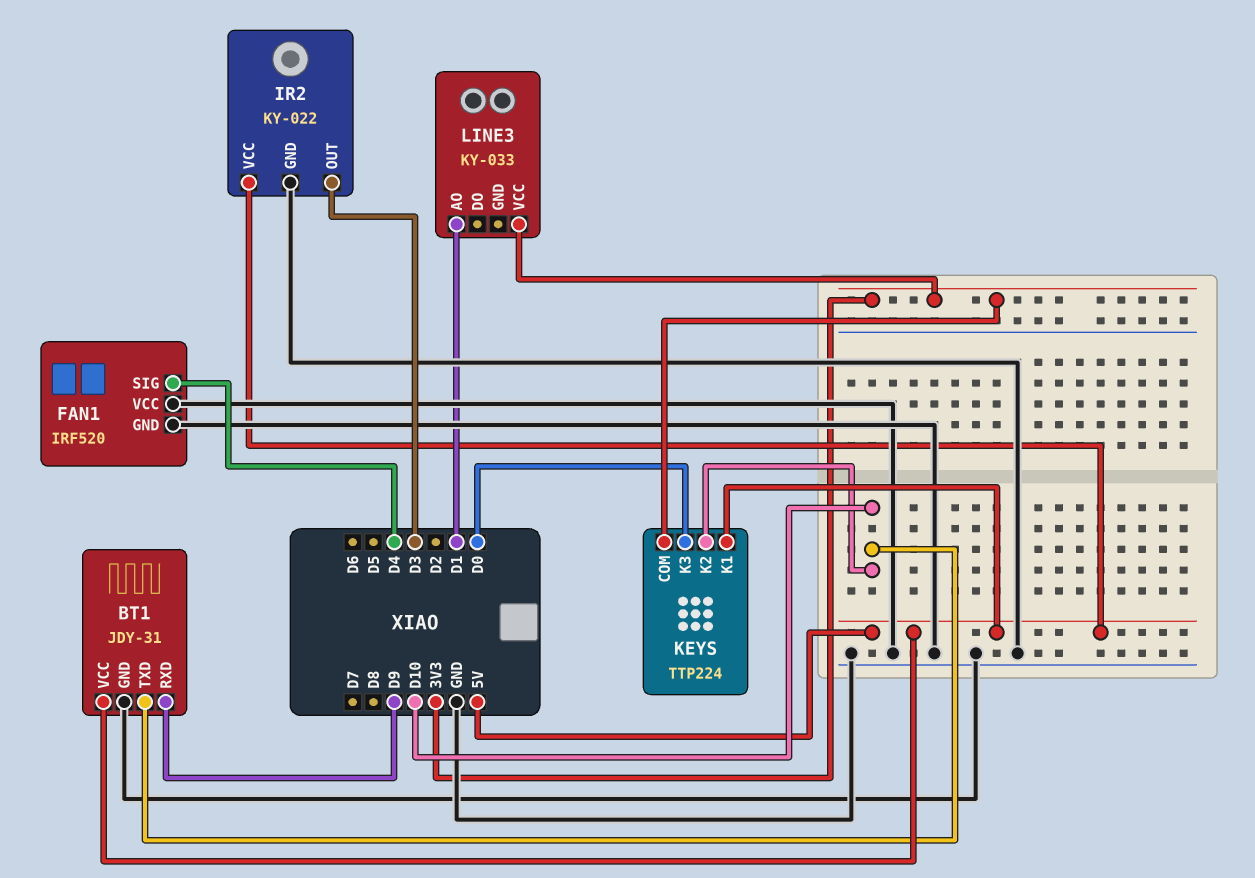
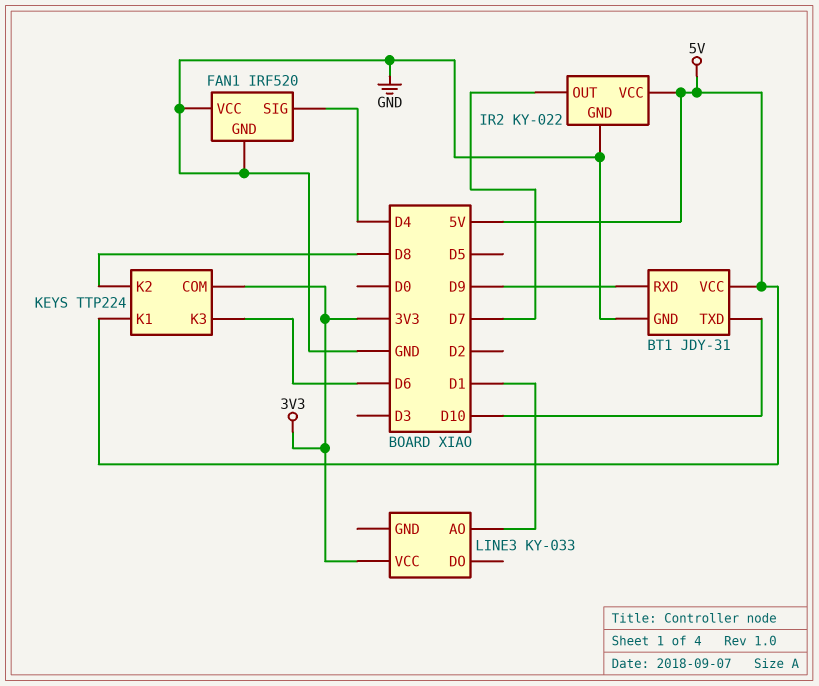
IR2 pin OUT: D3 -> D7
KEYS pin K2: D10 -> D8
KEYS pin K3: D0 -> D6

